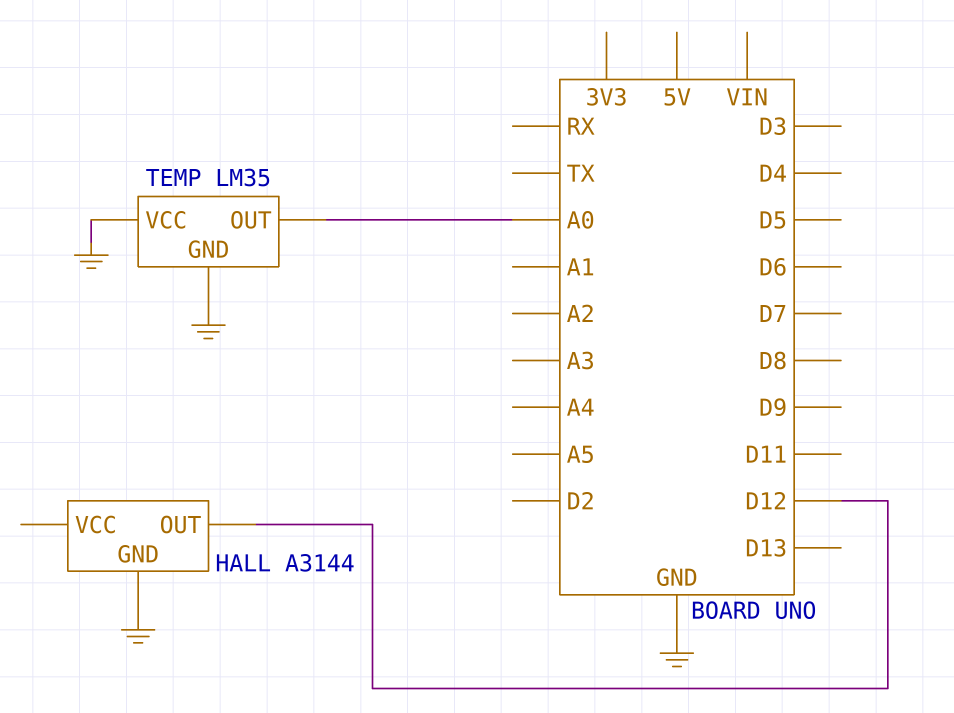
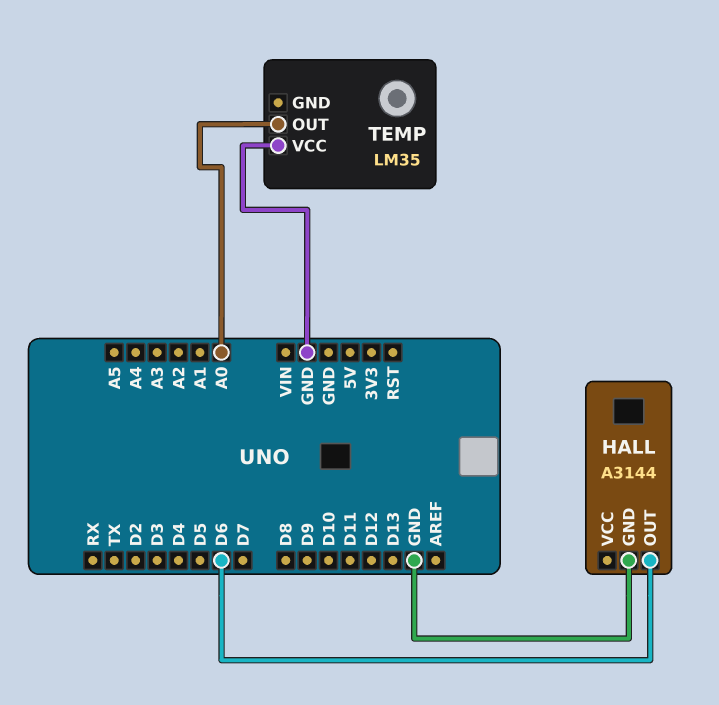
HALL pin OUT: D12 -> D6
TEMP pin GND: GND -> none

